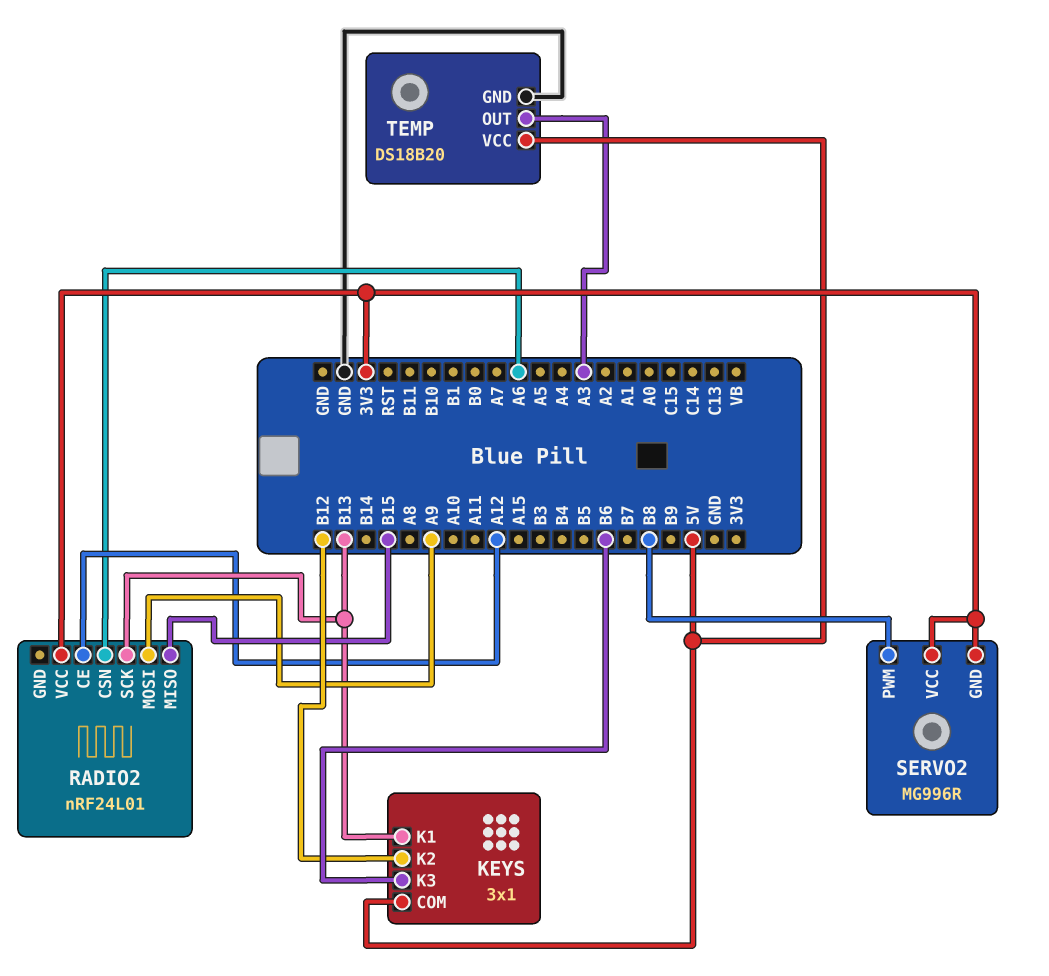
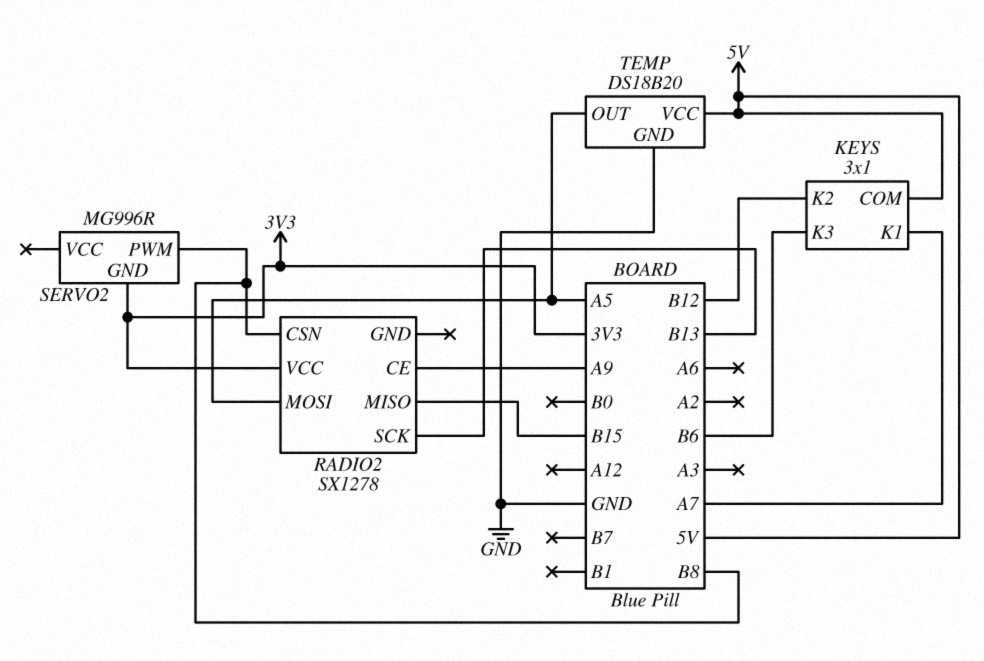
KEYS pin K1: B13 -> A7
RADIO2: nRF24L01 -> SX1278
RADIO2 pin CE: A12 -> A9
RADIO2 pin CSN: A6 -> B8
RADIO2 pin MOSI: A9 -> A5
SERVO2 pin VCC: 3V3 -> none
TEMP pin OUT: A3 -> A5

